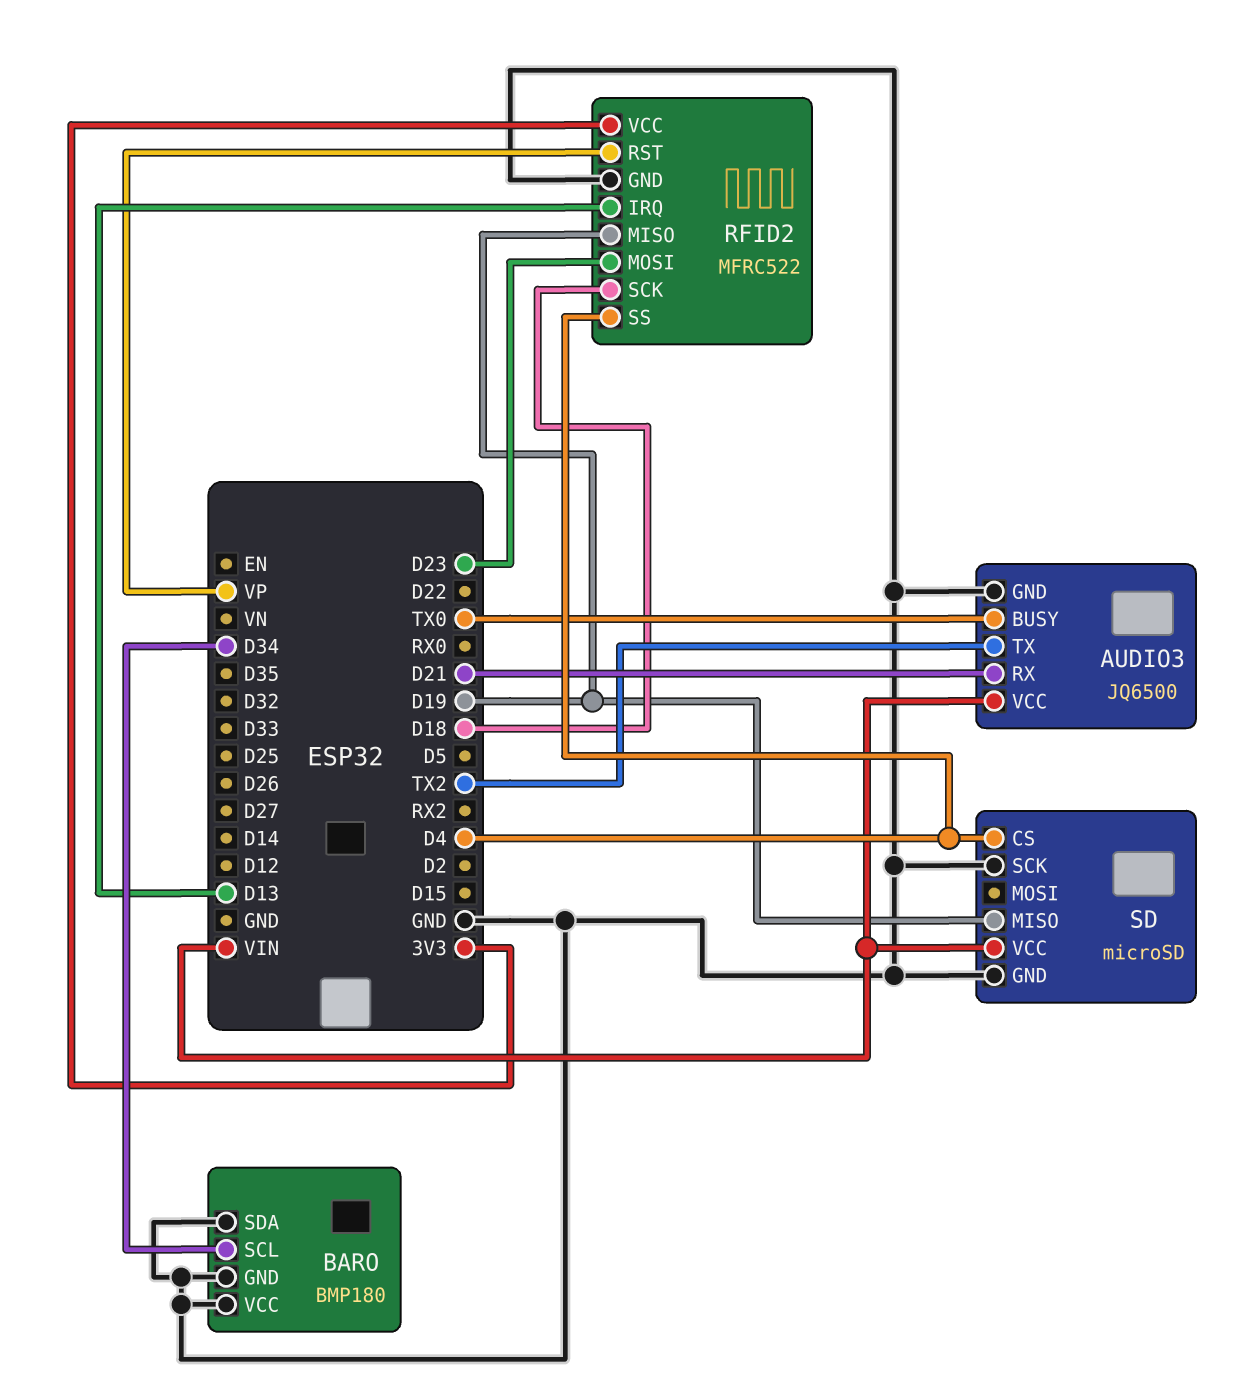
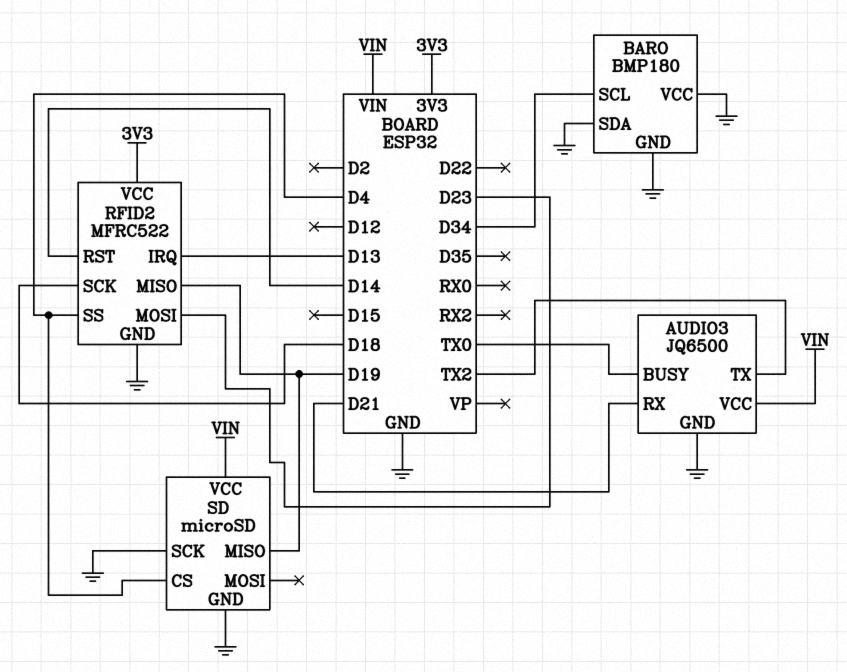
RFID2 pin RST: VP -> D14

